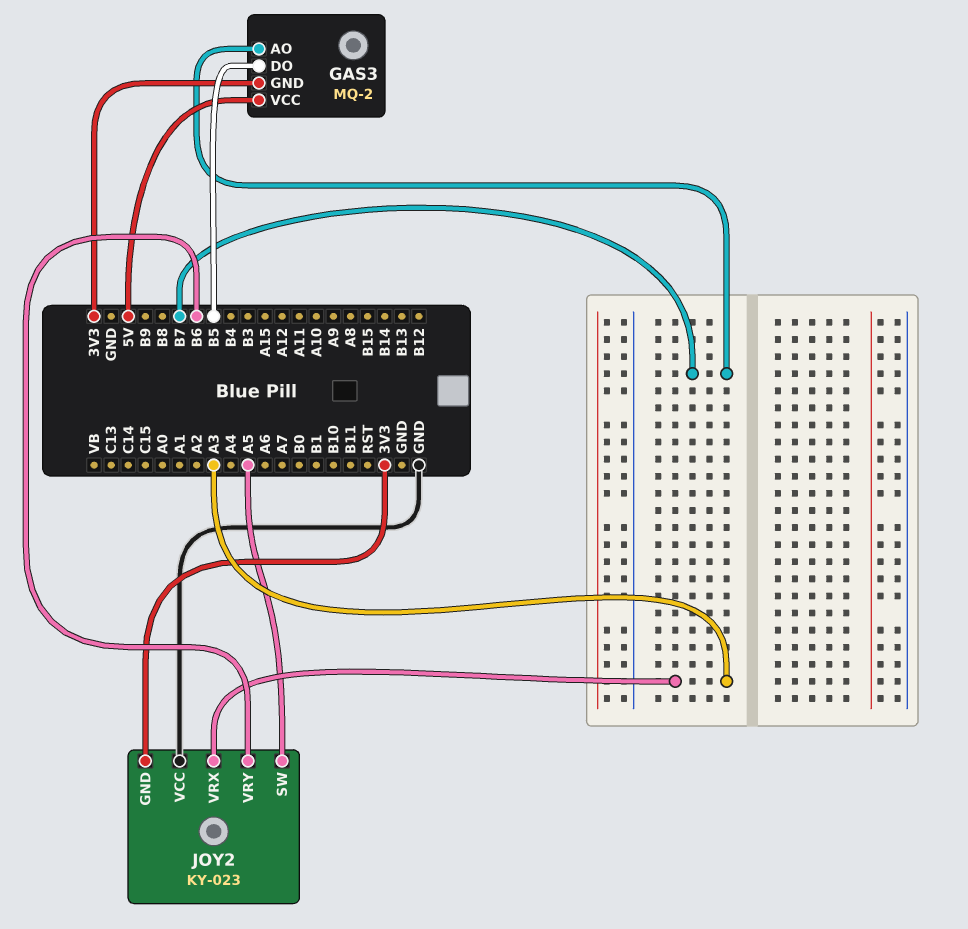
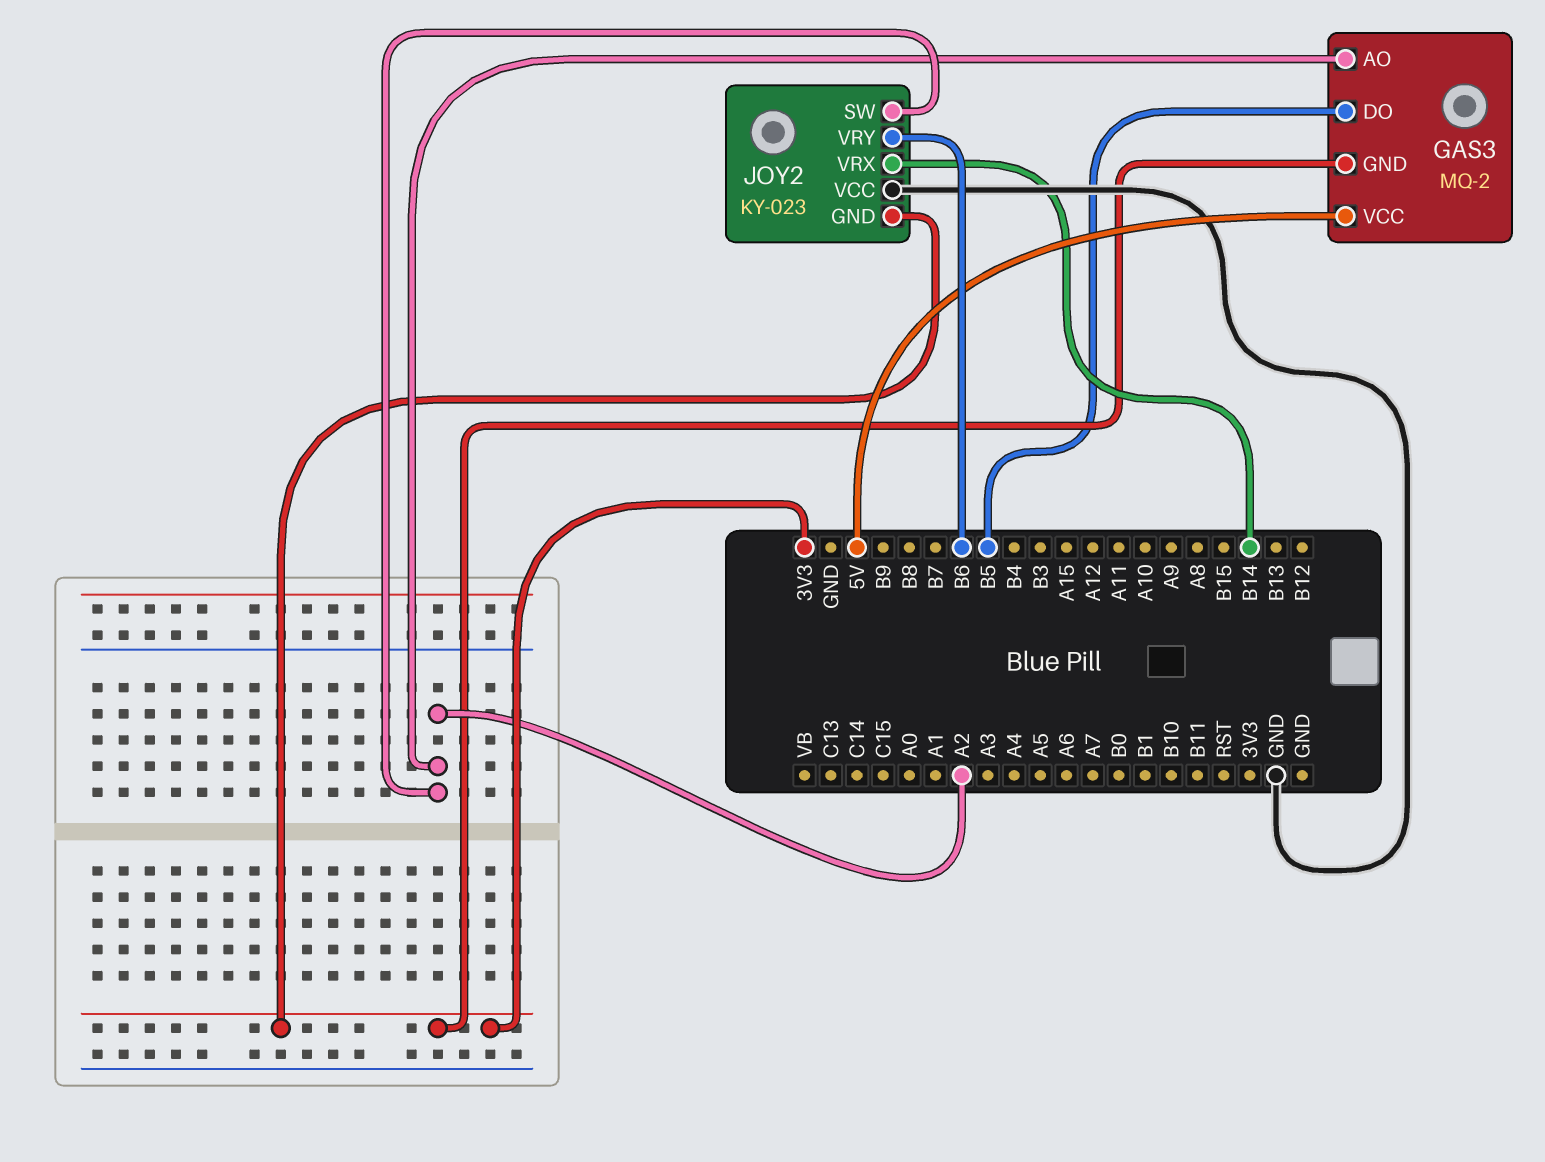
GAS3 pin AO: B7 -> A2
JOY2 pin SW: A5 -> A2
JOY2 pin VRX: A3 -> B14

